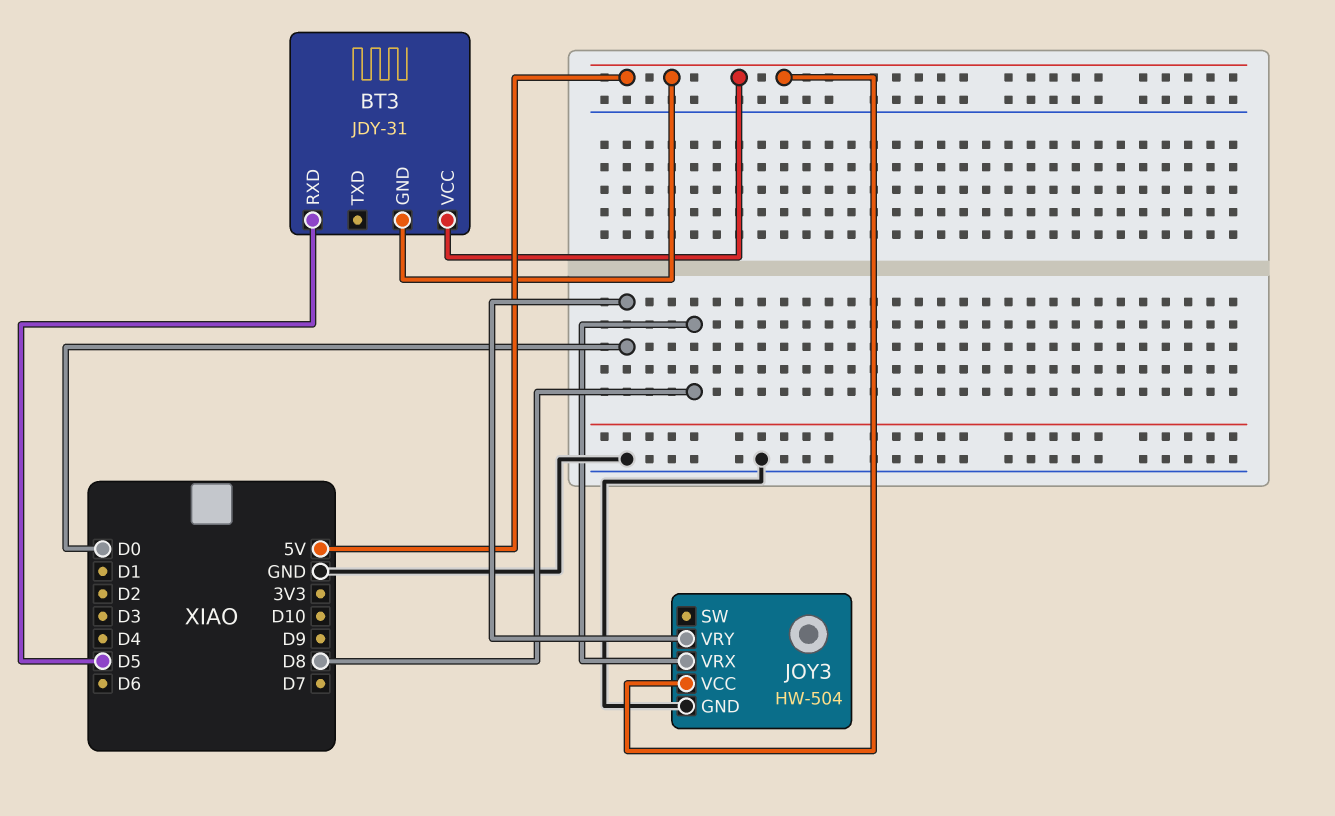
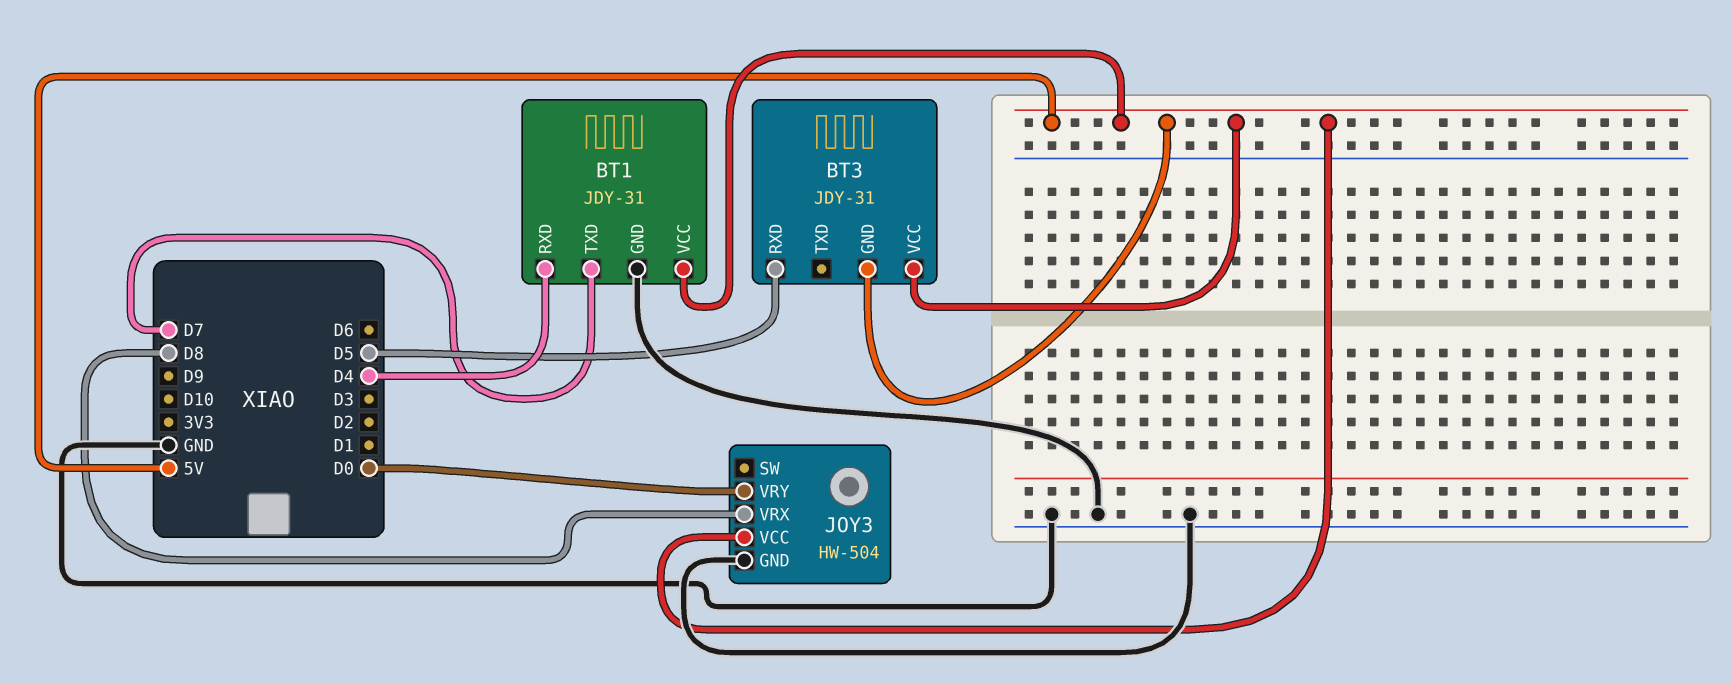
BT1: none -> JDY-31
BT1 pin GND: none -> GND
BT1 pin RXD: none -> D4
BT1 pin TXD: none -> D7
BT1 pin VCC: none -> 5V

